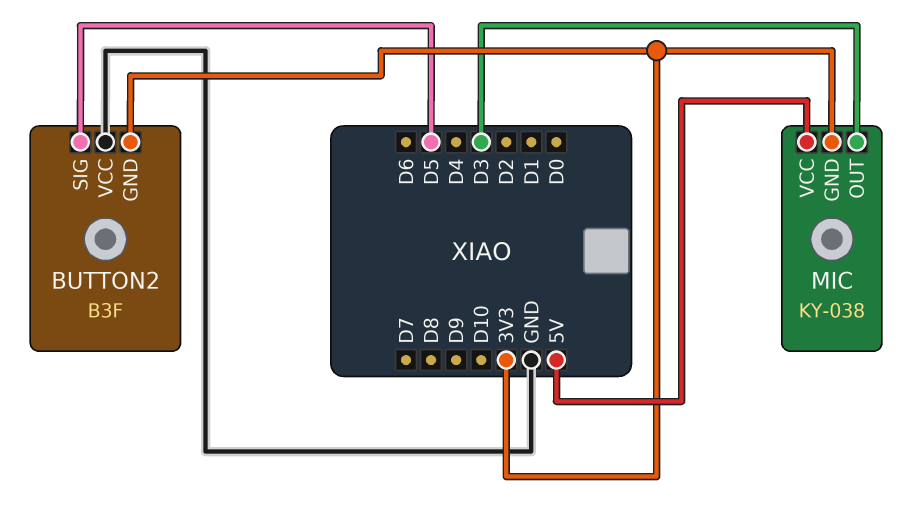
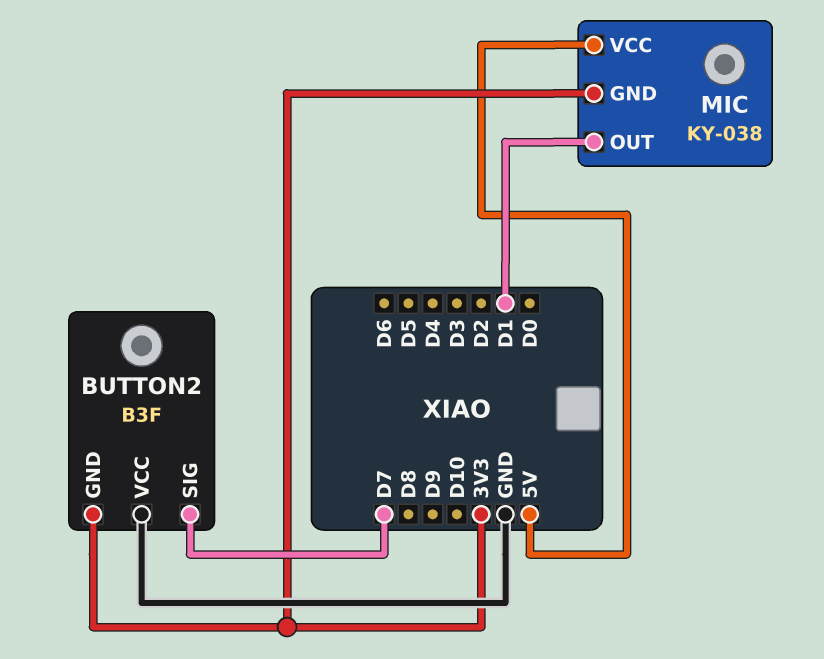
BUTTON2 pin SIG: D5 -> D7
MIC pin OUT: D3 -> D1

